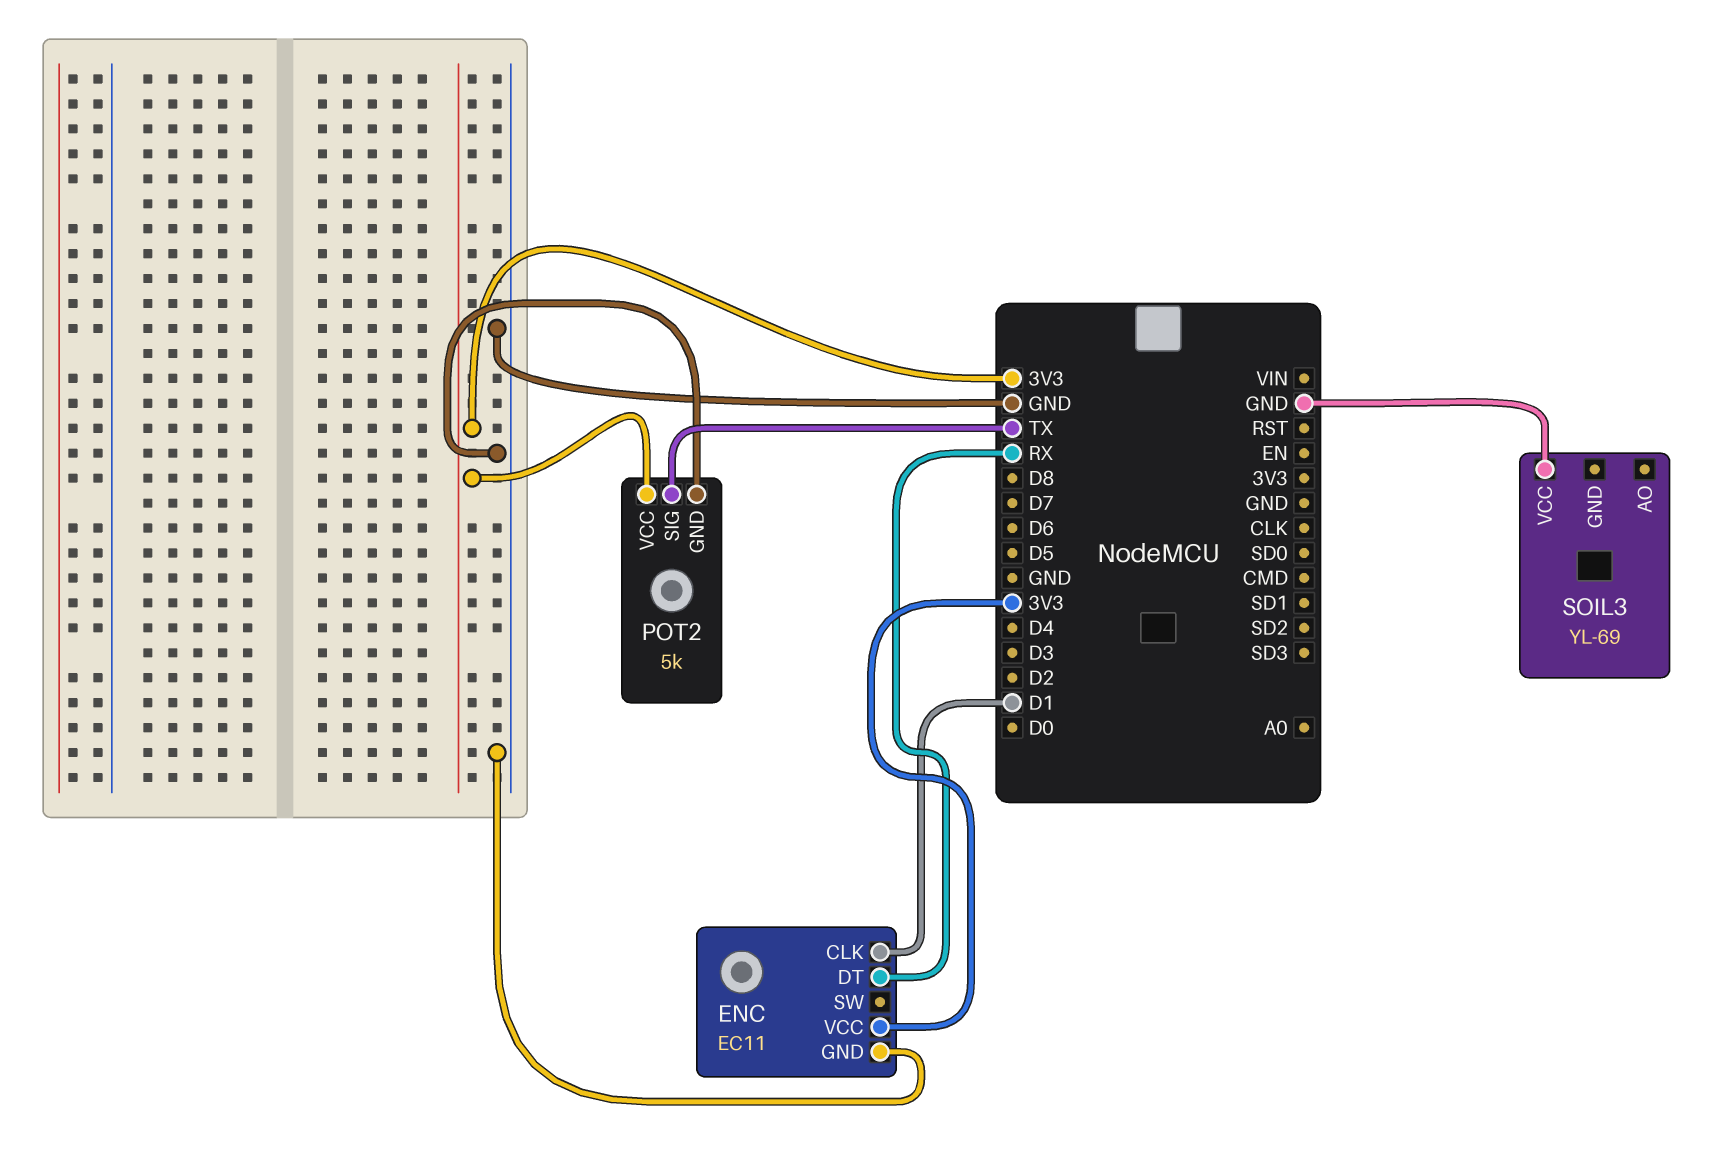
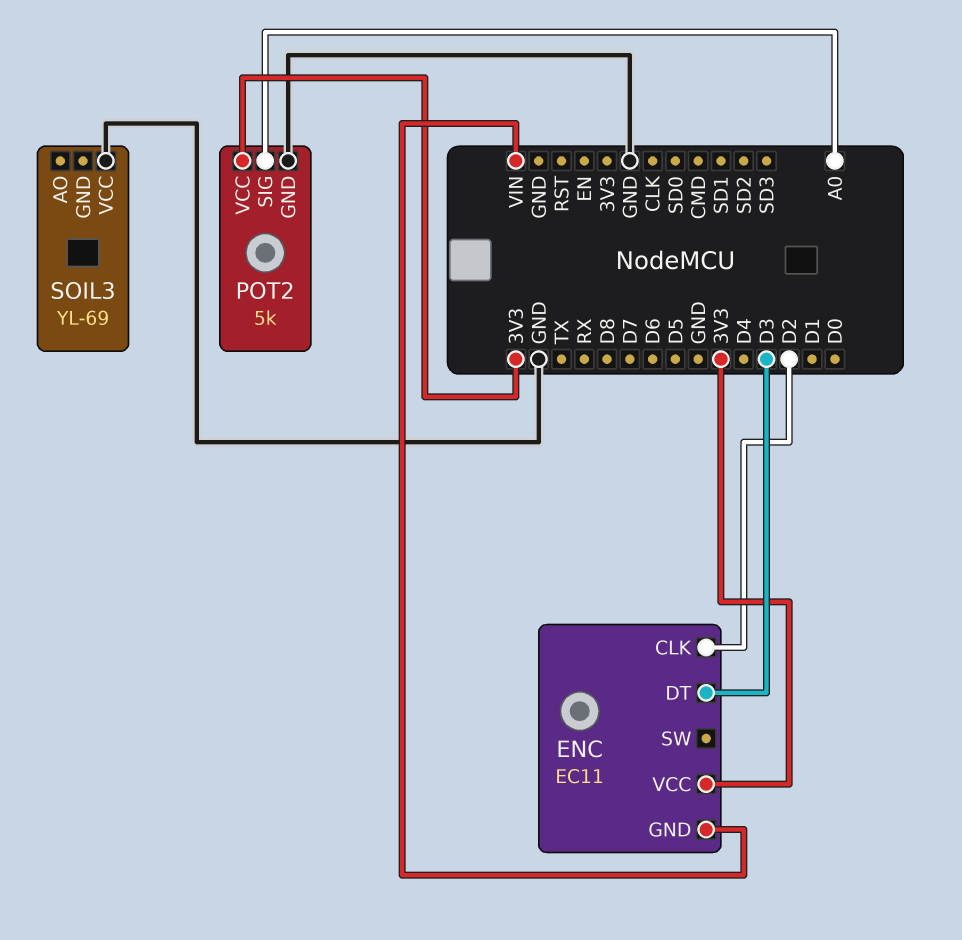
ENC pin CLK: D1 -> D2
ENC pin DT: RX -> D3
ENC pin GND: GND -> VIN
POT2 pin SIG: TX -> A0

